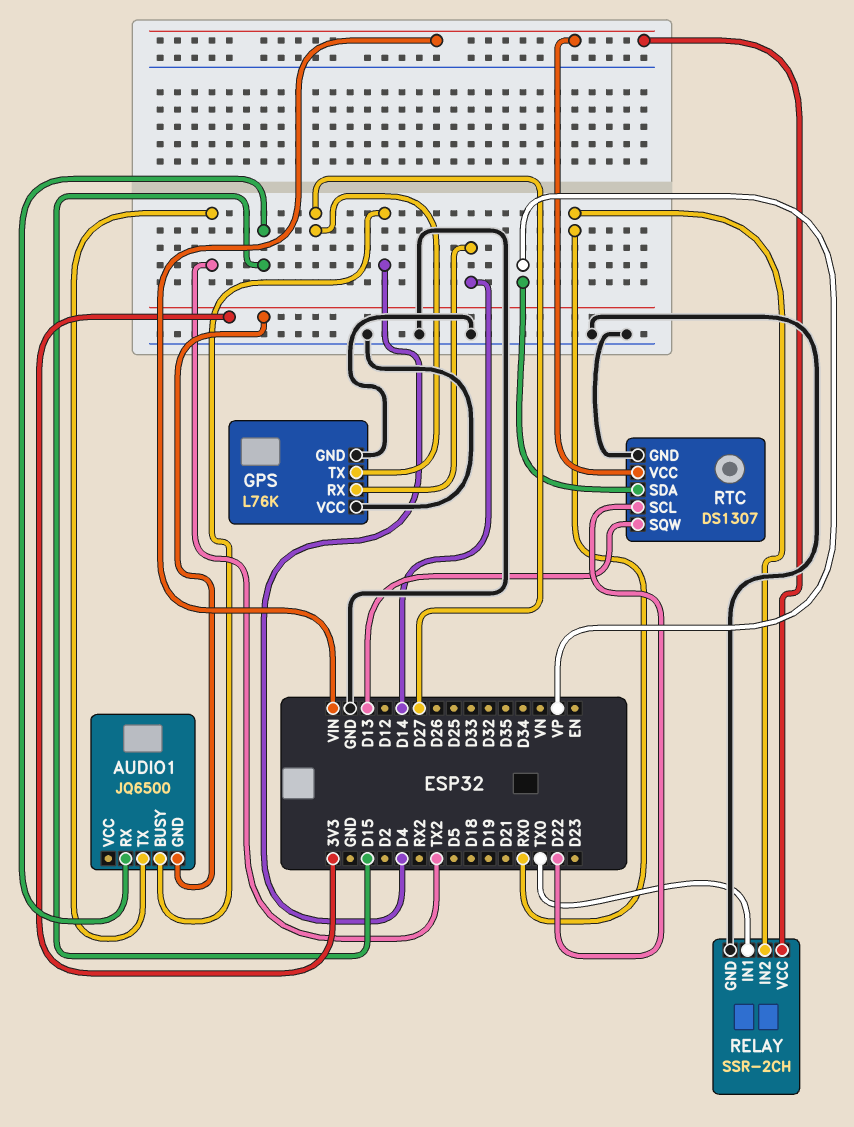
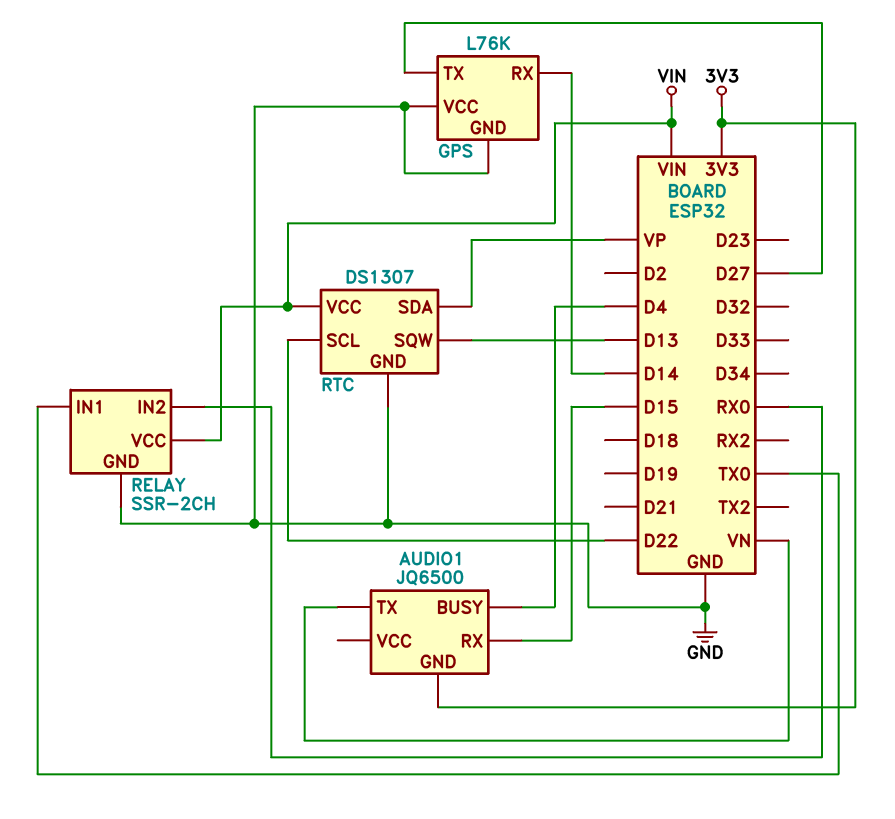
AUDIO1 pin TX: TX2 -> VN

